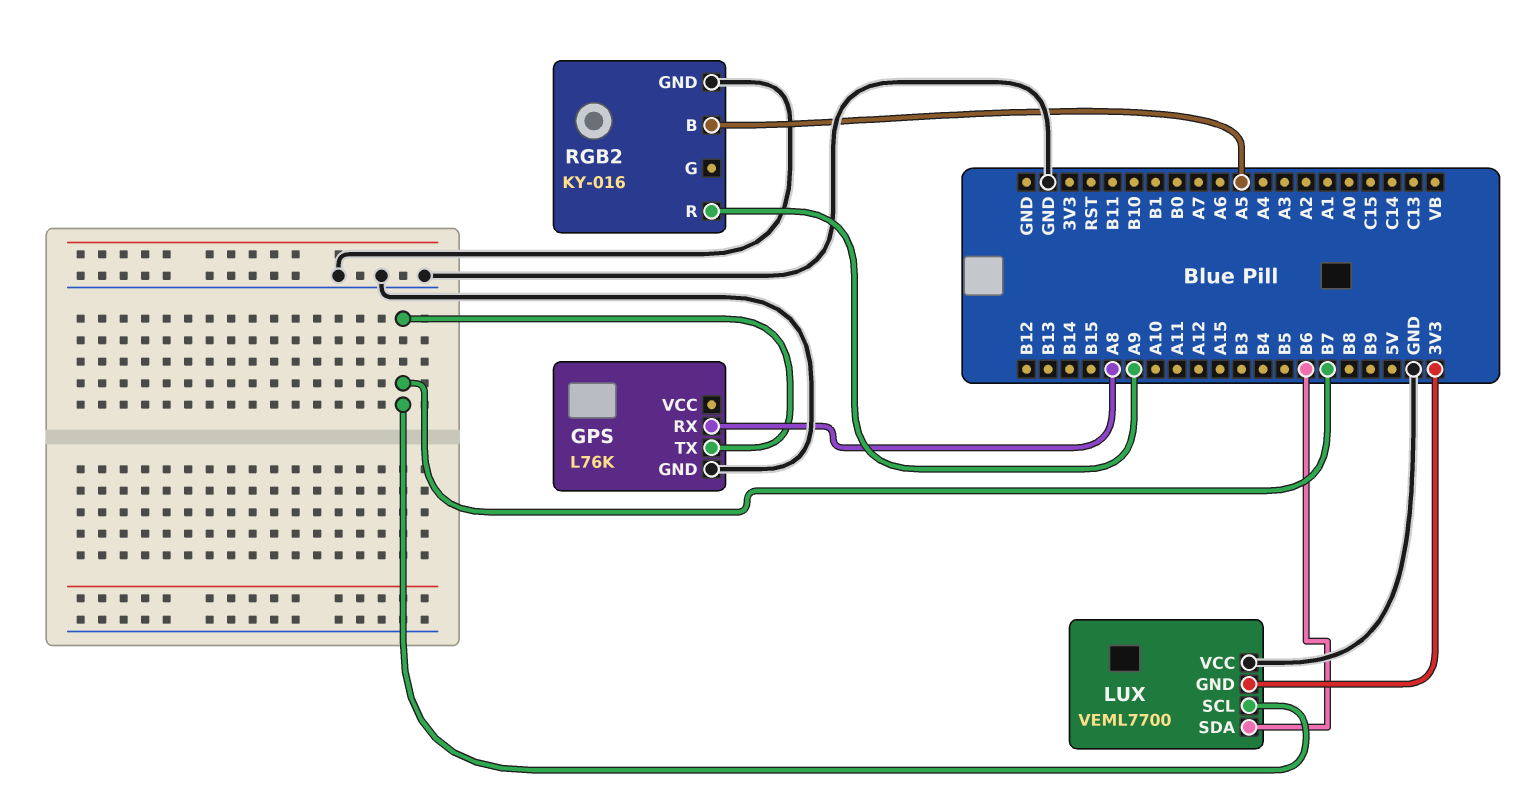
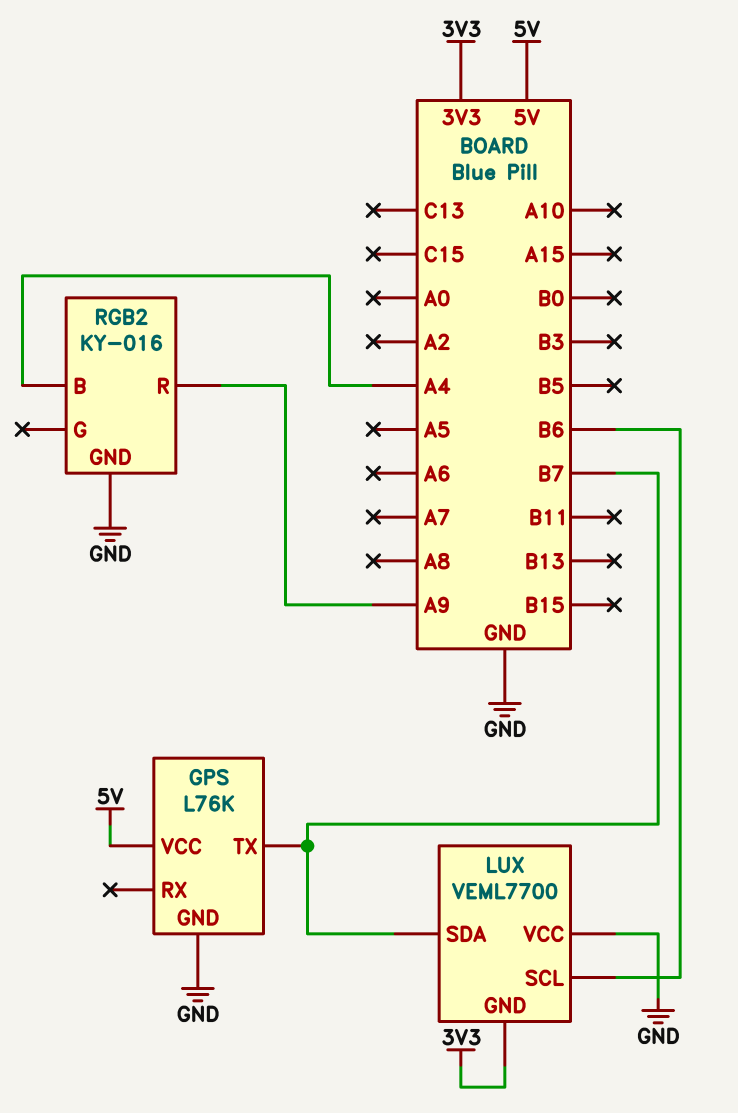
GPS pin RX: A8 -> none
GPS pin VCC: none -> 5V
LUX pin SCL: B7 -> B6
LUX pin SDA: B6 -> B7
RGB2 pin B: A5 -> A4

